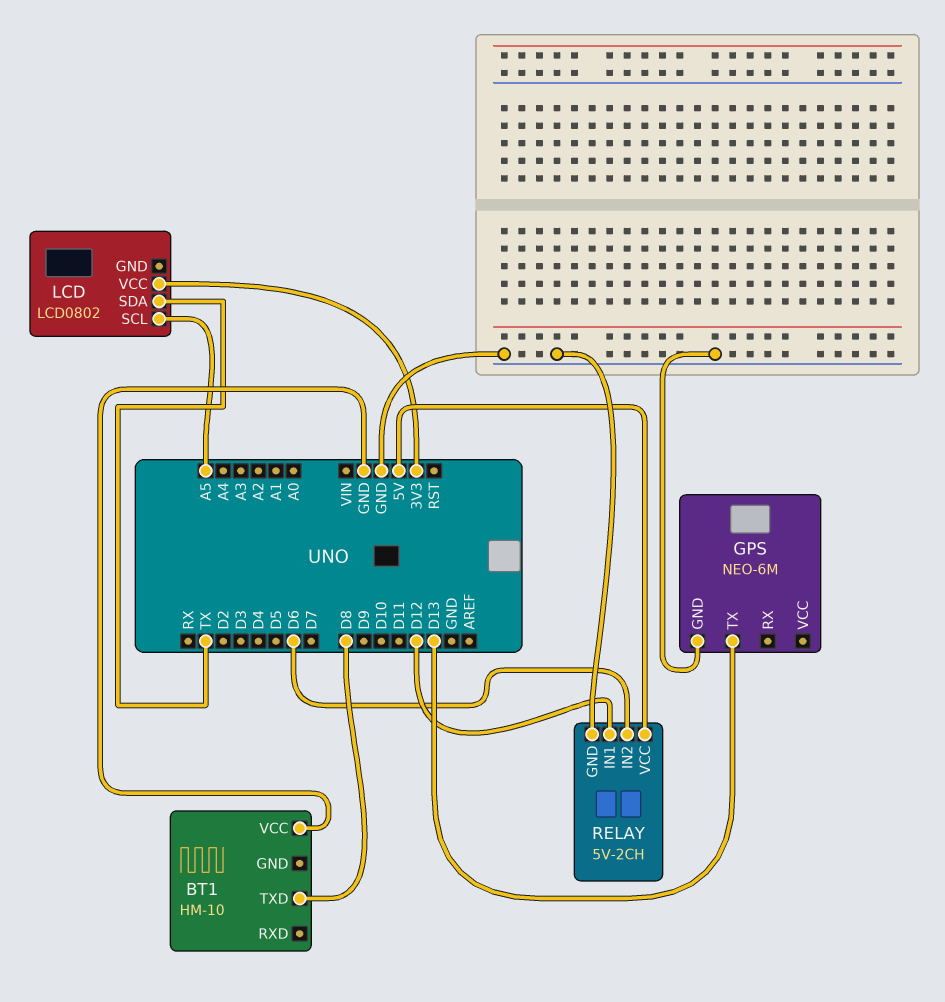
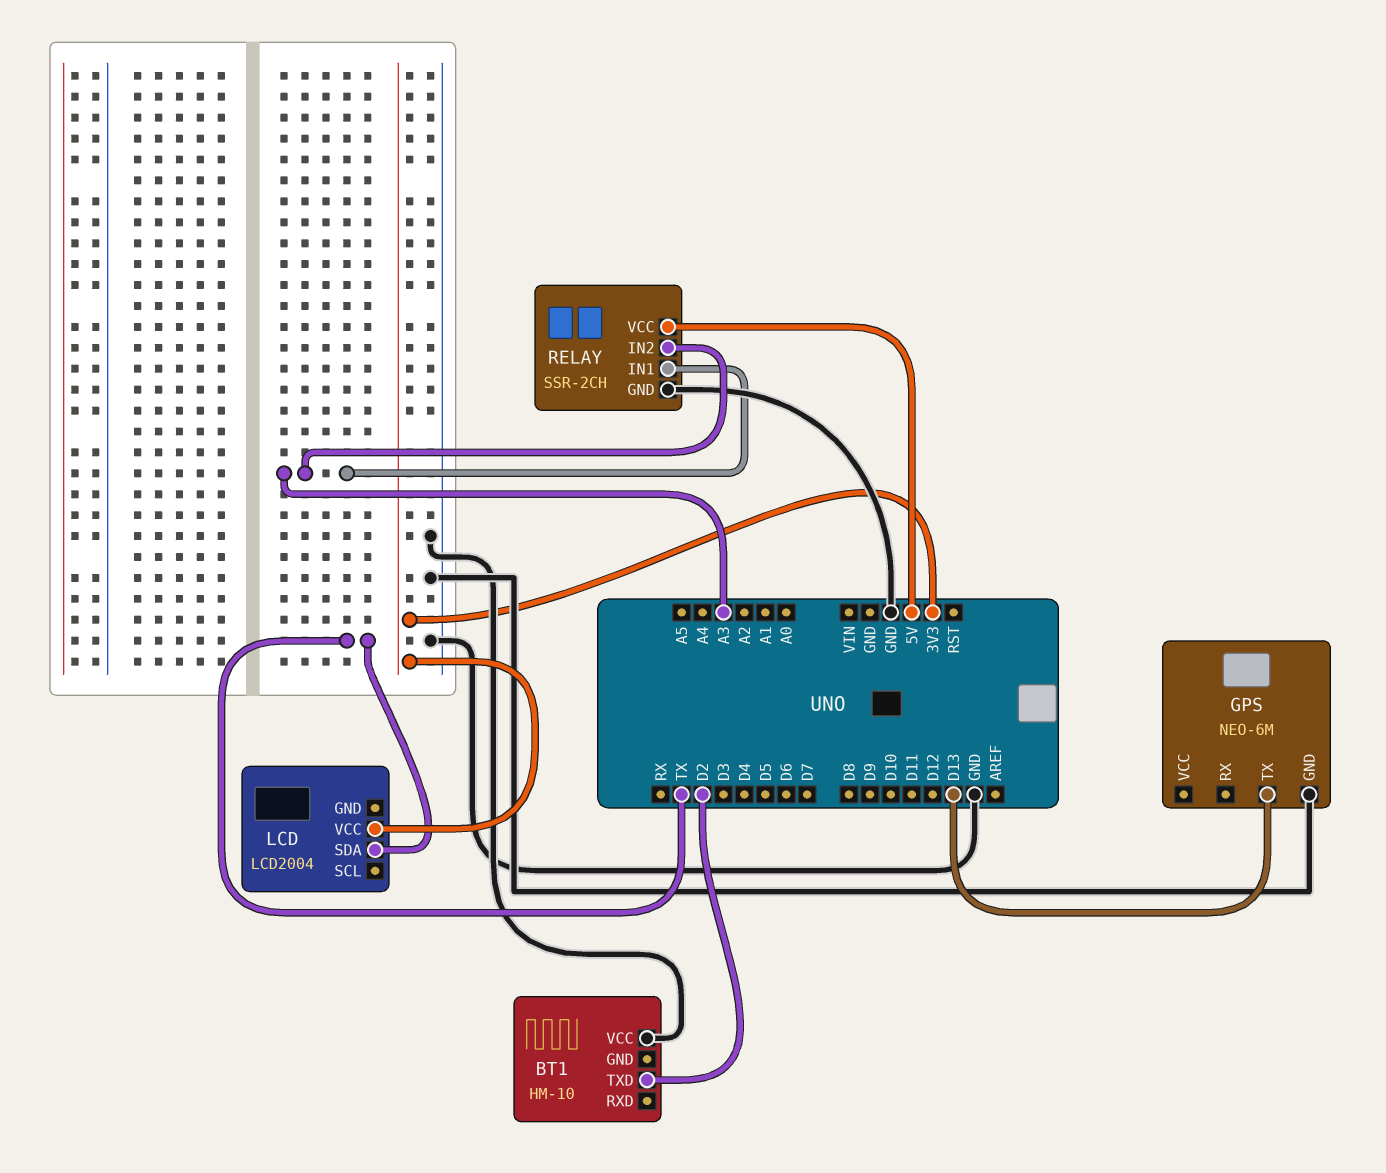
BT1 pin TXD: D8 -> D2
LCD: LCD0802 -> LCD2004
LCD pin SCL: A5 -> none
RELAY: 5V-2CH -> SSR-2CH
RELAY pin IN1: D12 -> A3
RELAY pin IN2: D6 -> A3

